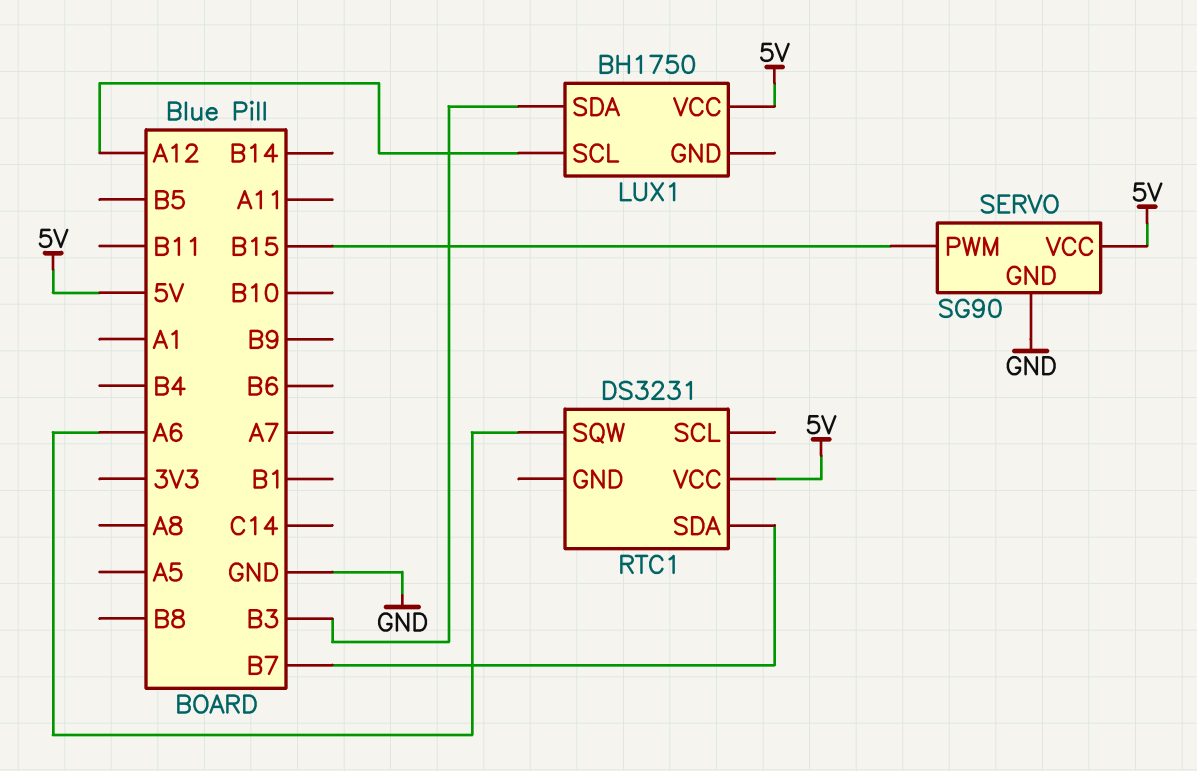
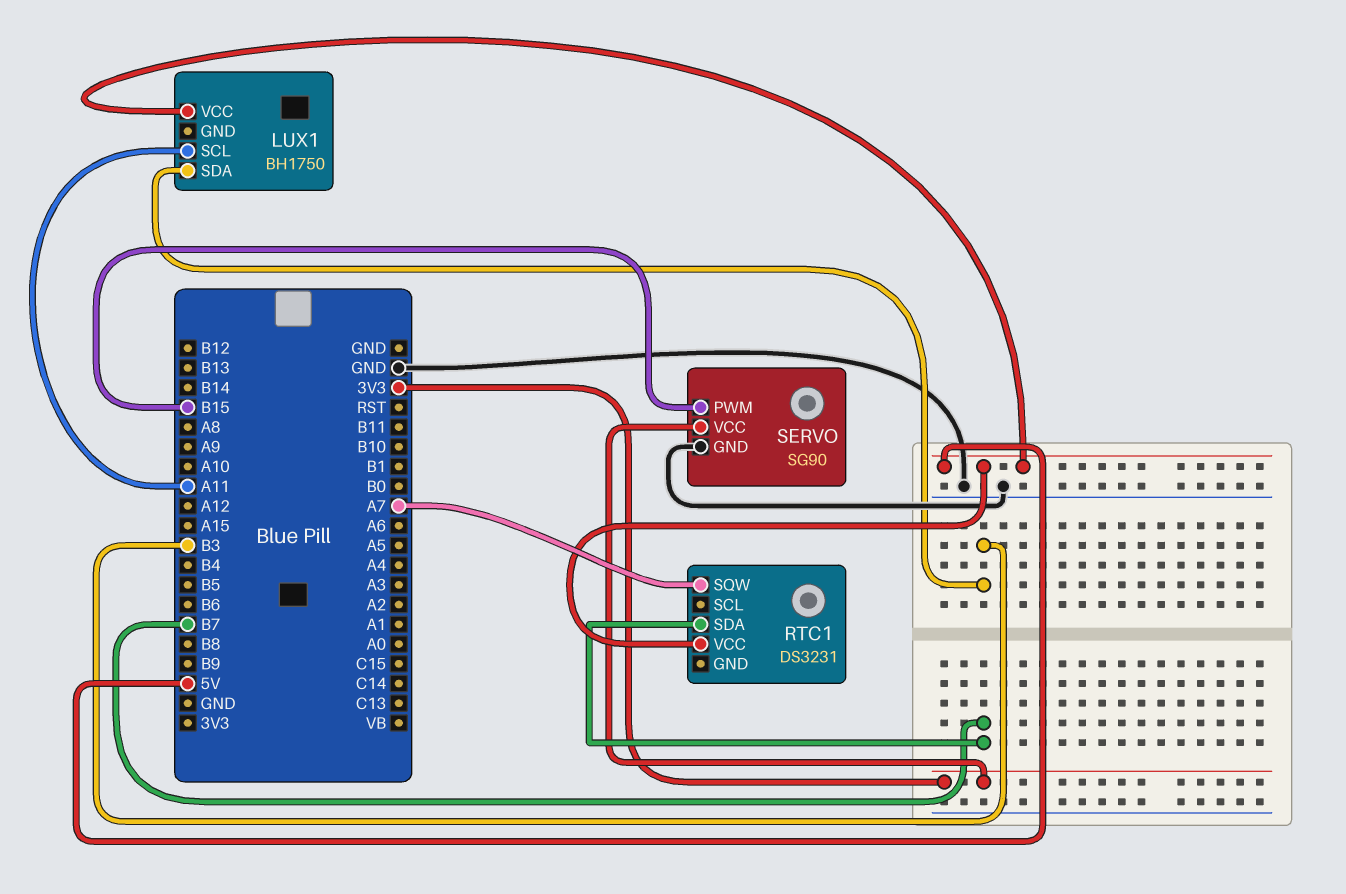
LUX1 pin SCL: A12 -> A11
RTC1 pin SQW: A6 -> A7
SERVO pin VCC: 5V -> 3V3

